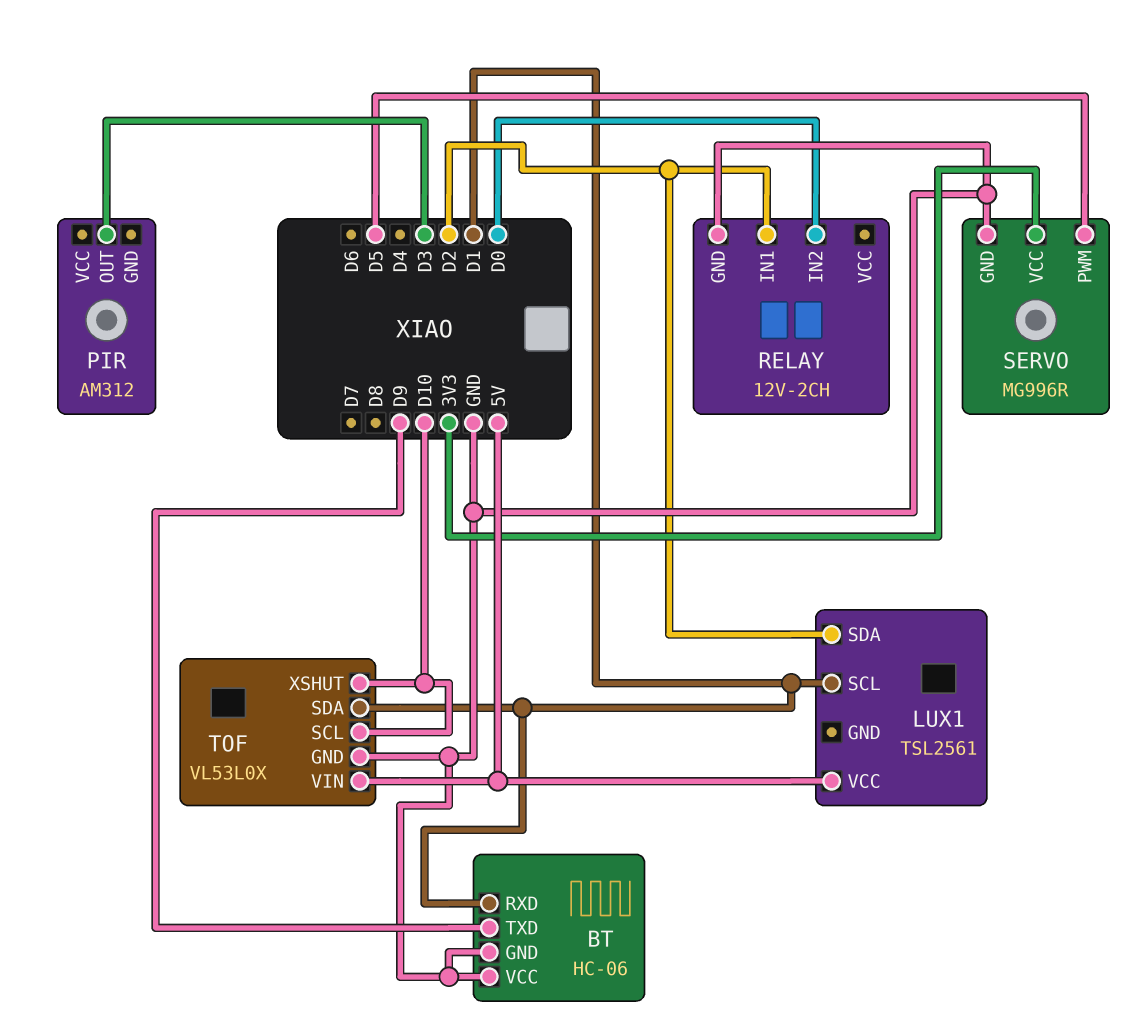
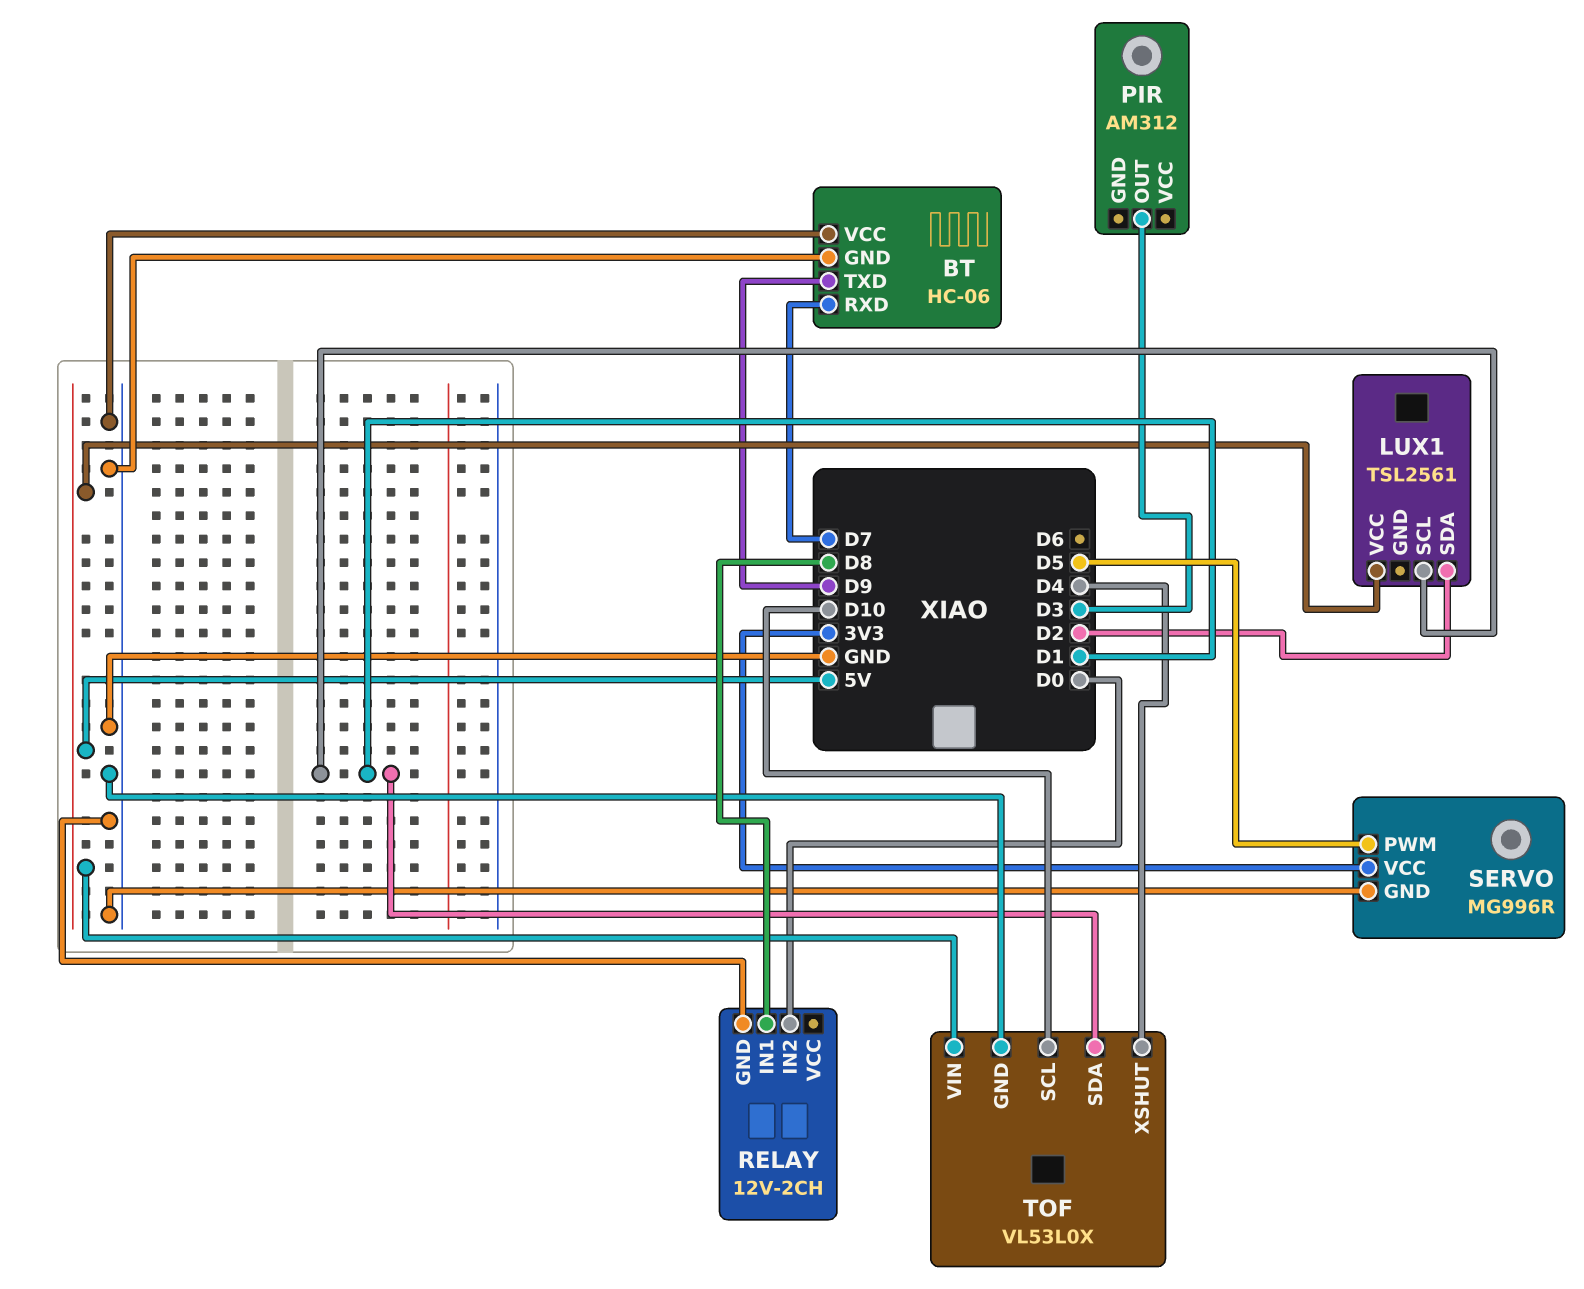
BT pin RXD: D1 -> D7
RELAY pin IN1: D2 -> D8
TOF pin XSHUT: D10 -> D4

